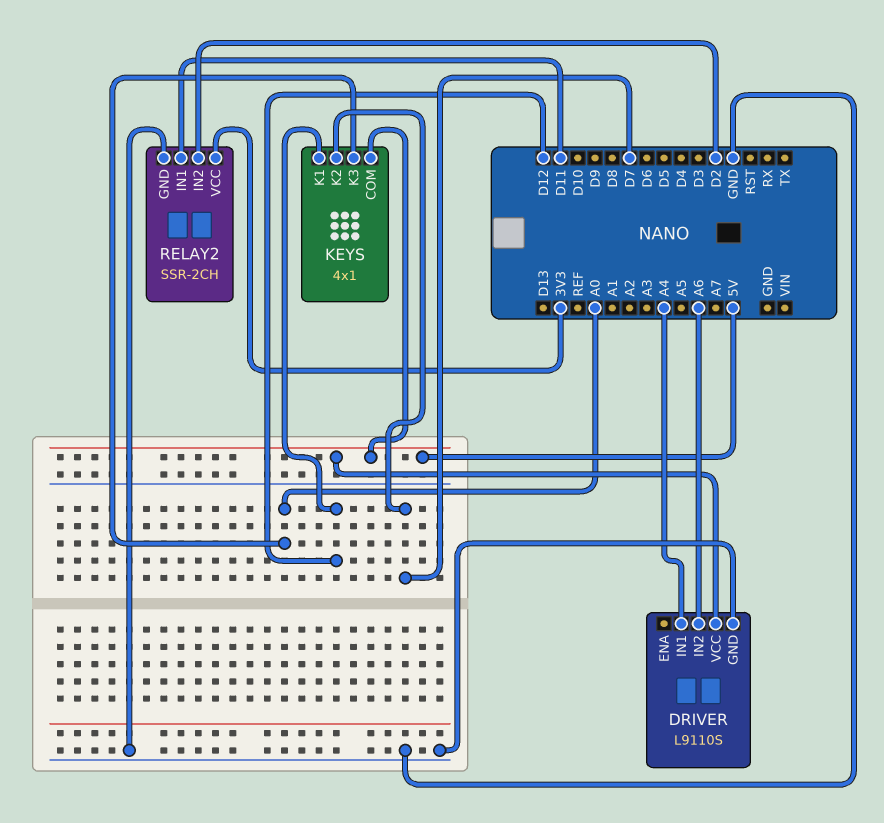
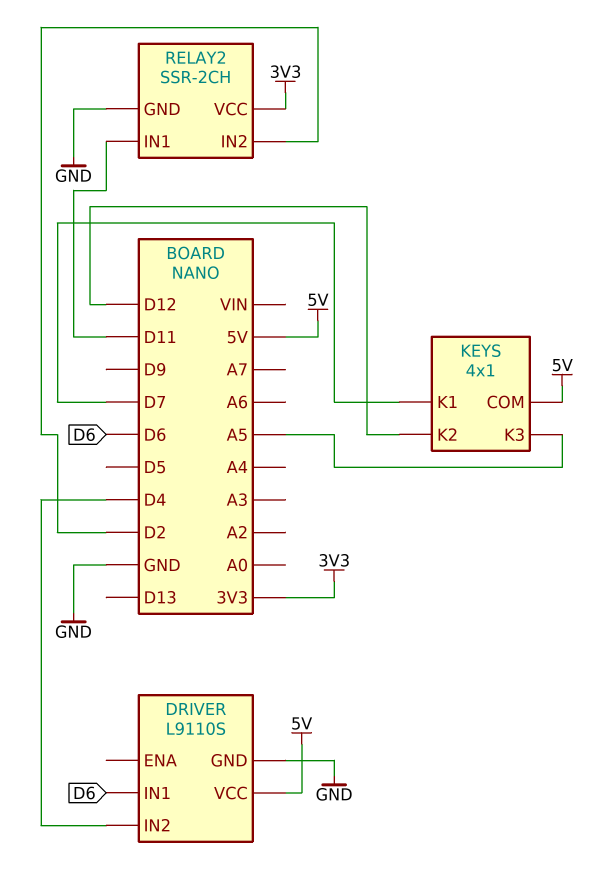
DRIVER pin IN1: A4 -> D6
DRIVER pin IN2: A6 -> D4
KEYS pin K1: D12 -> D7
KEYS pin K2: D7 -> D12
KEYS pin K3: A0 -> A5

